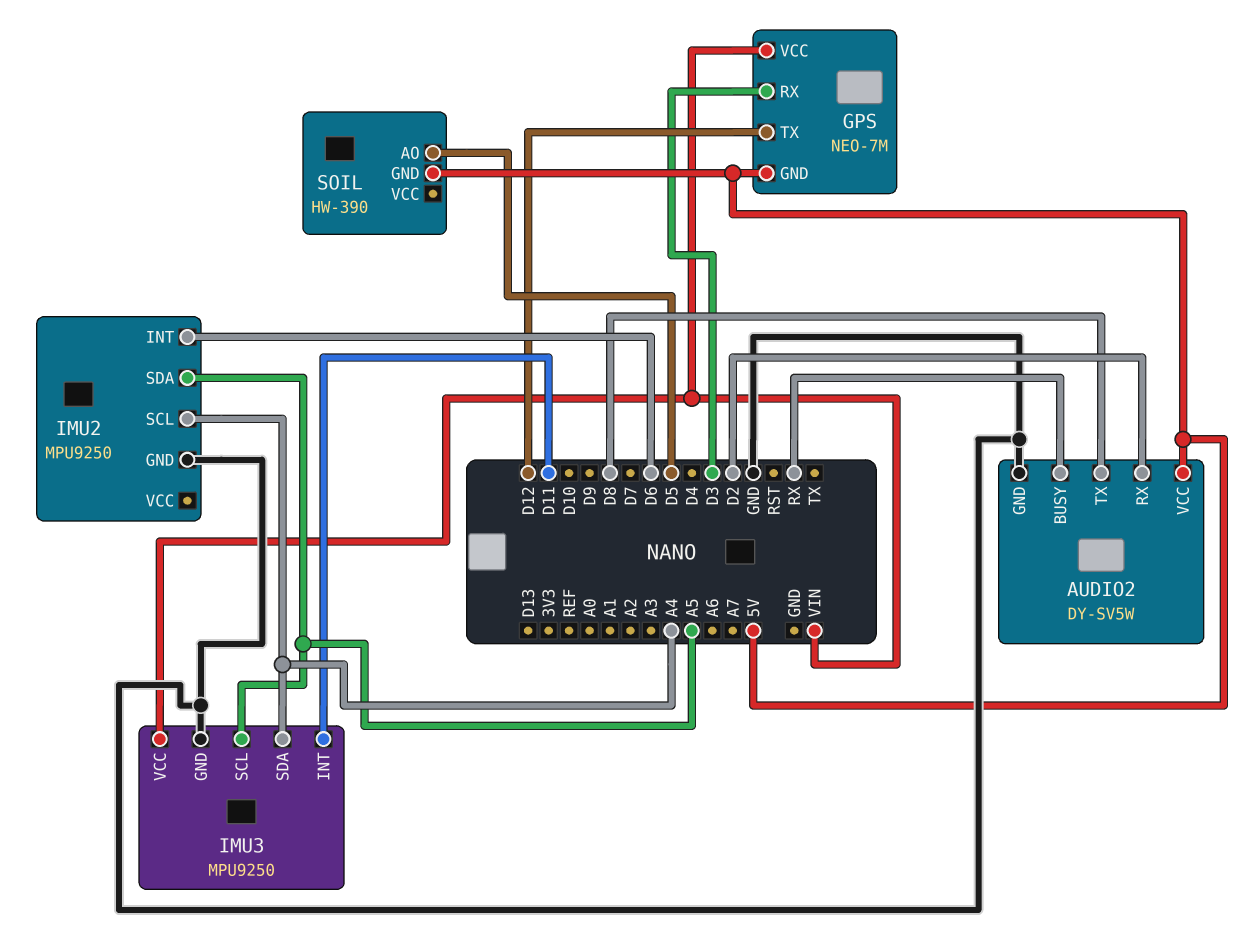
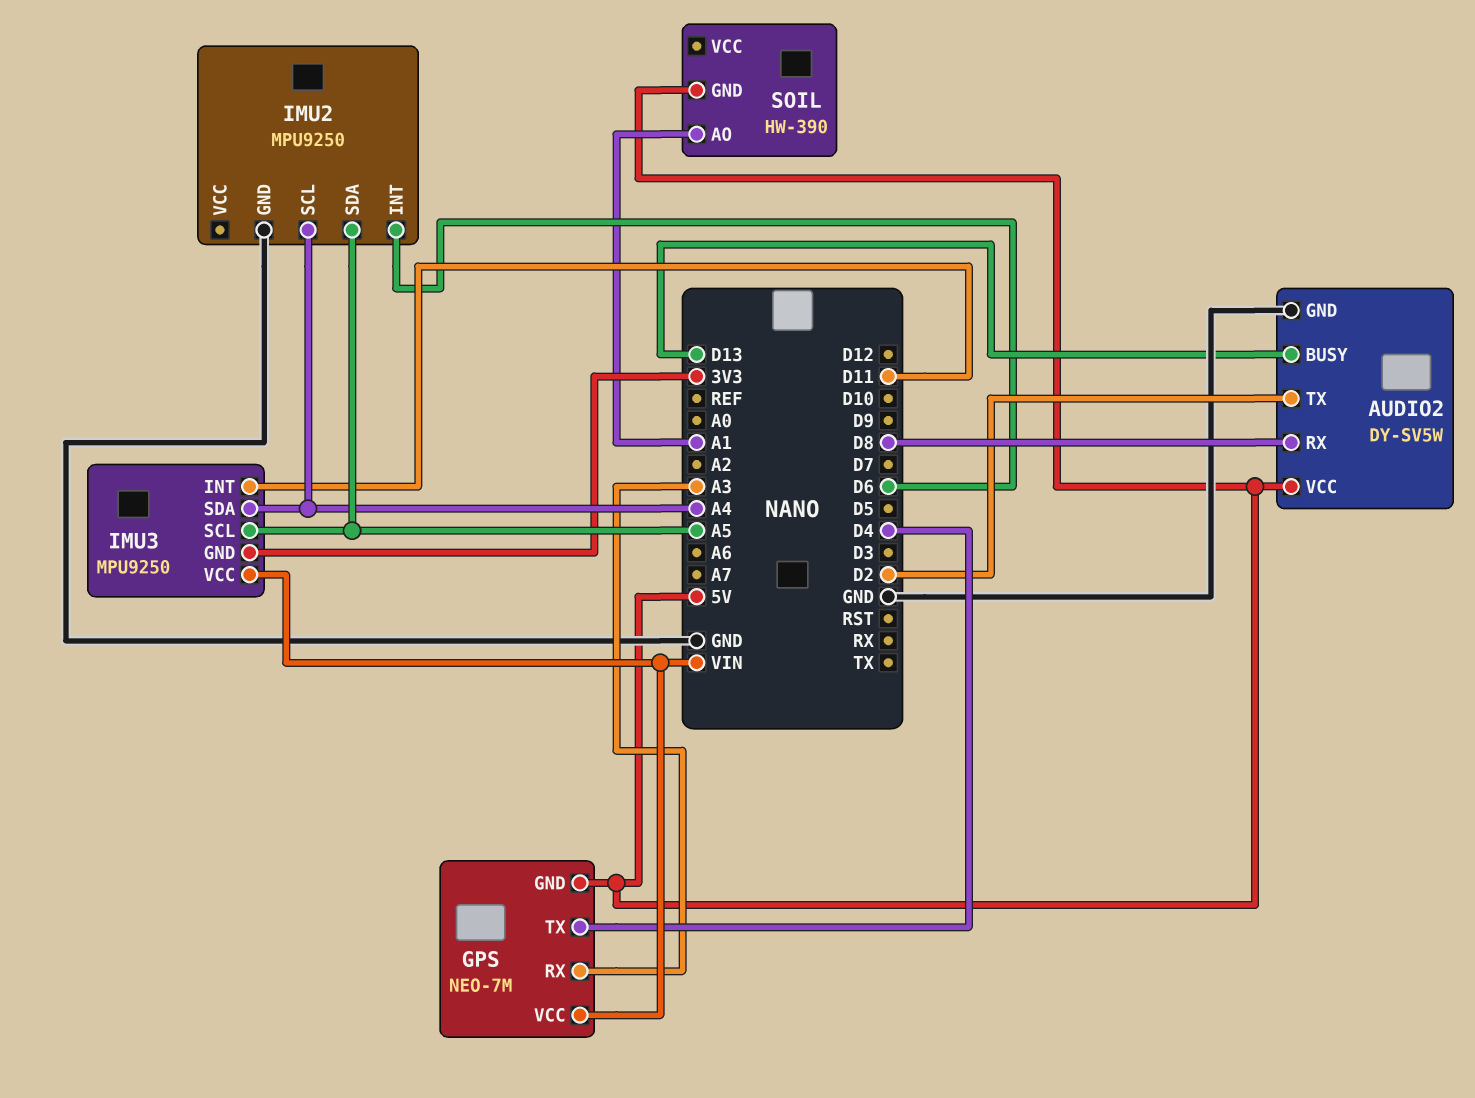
AUDIO2 pin BUSY: RX -> D13
AUDIO2 pin RX: D2 -> D8
AUDIO2 pin TX: D8 -> D2
GPS pin RX: D3 -> A3
GPS pin TX: D12 -> D4
IMU3 pin GND: GND -> 3V3
SOIL pin AO: D5 -> A1

